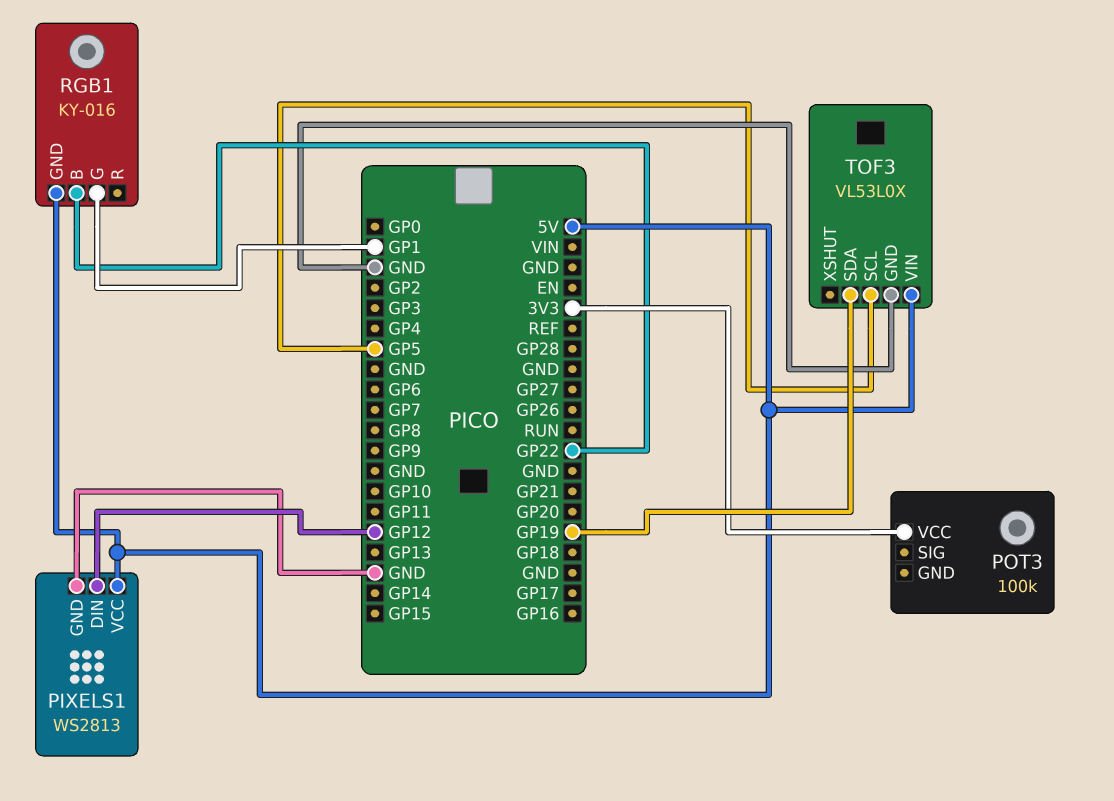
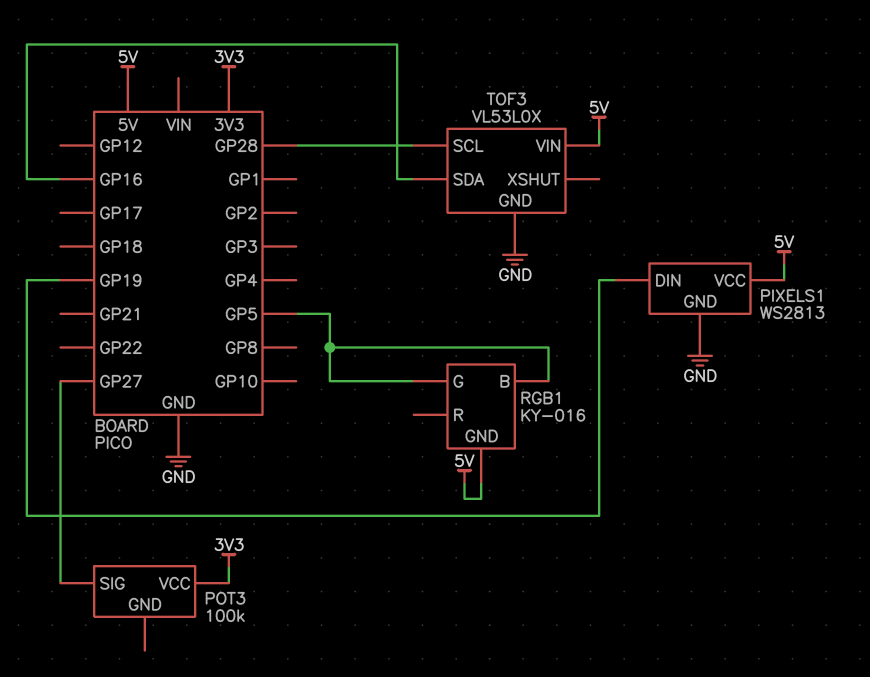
PIXELS1 pin DIN: GP12 -> GP19
POT3 pin SIG: none -> GP27
RGB1 pin B: GP22 -> GP5
RGB1 pin G: GP1 -> GP5
TOF3 pin SCL: GP5 -> GP28
TOF3 pin SDA: GP19 -> GP16

